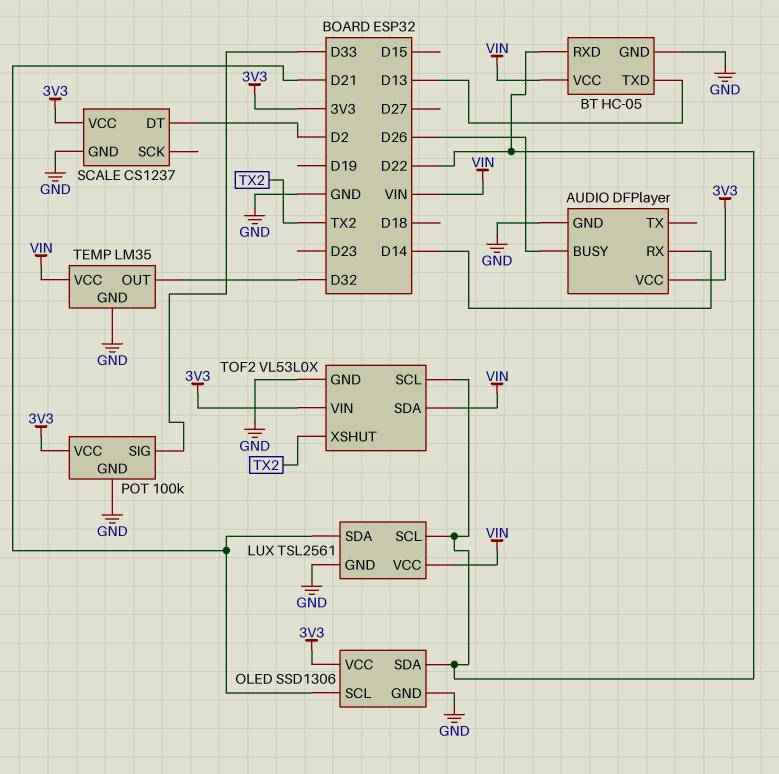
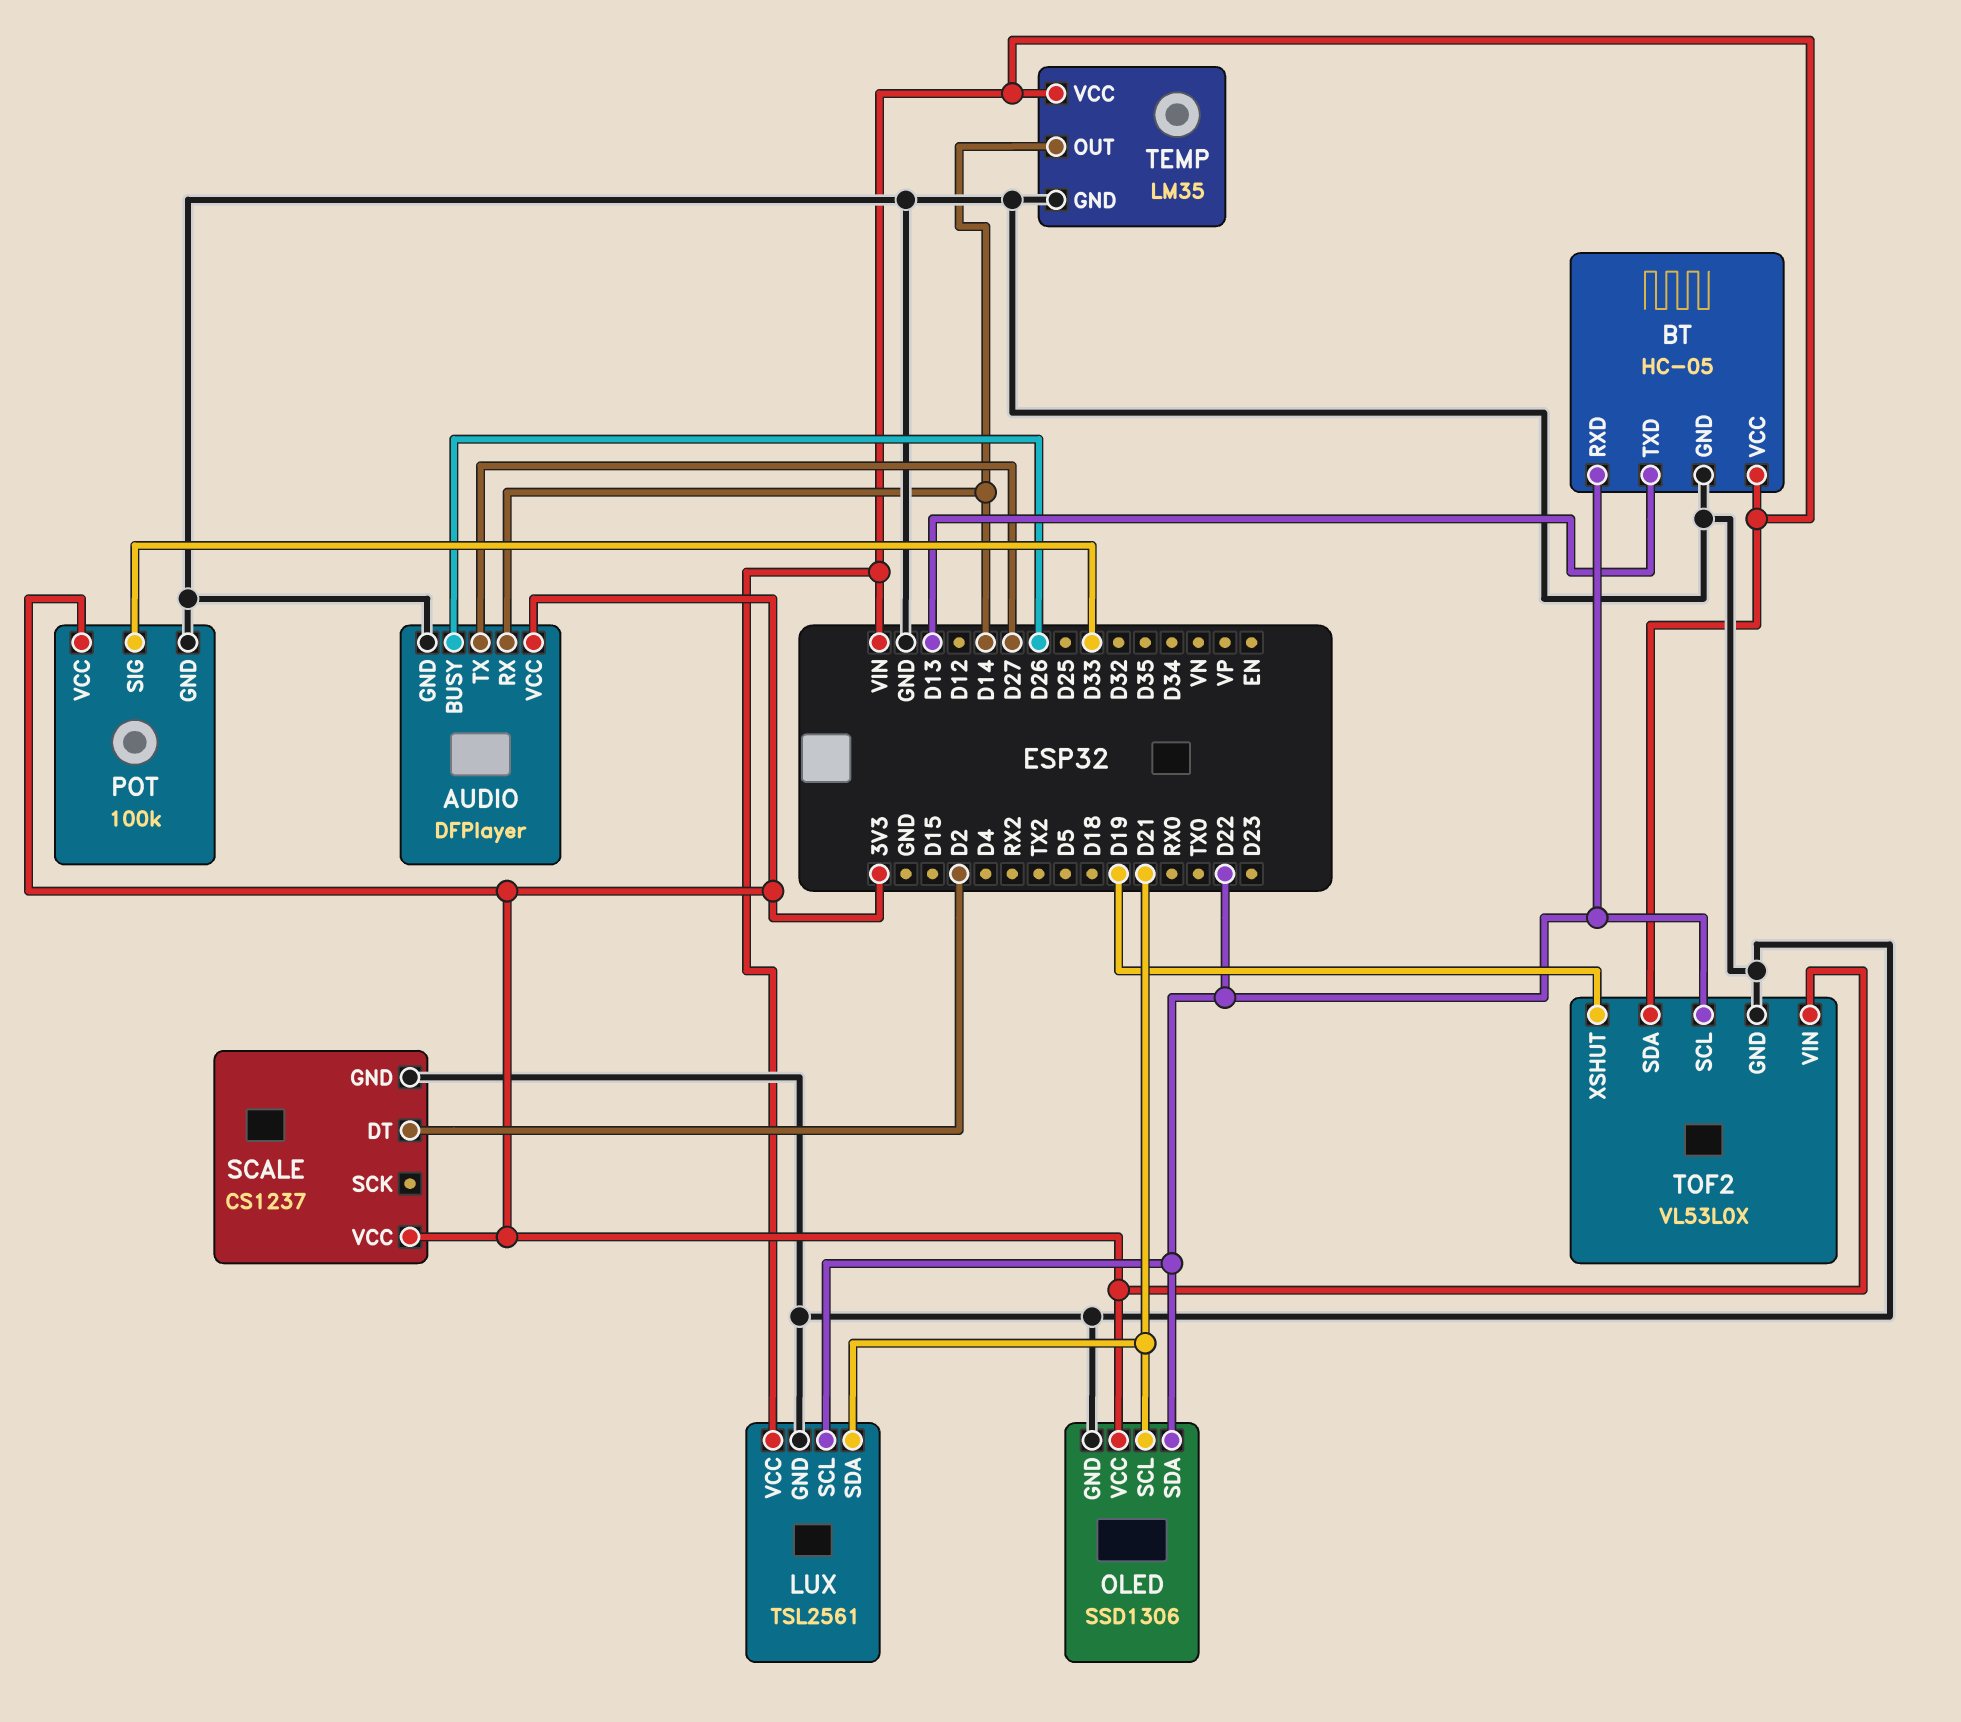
AUDIO pin TX: none -> D27
TEMP pin OUT: D32 -> D14
TOF2 pin XSHUT: TX2 -> D19

